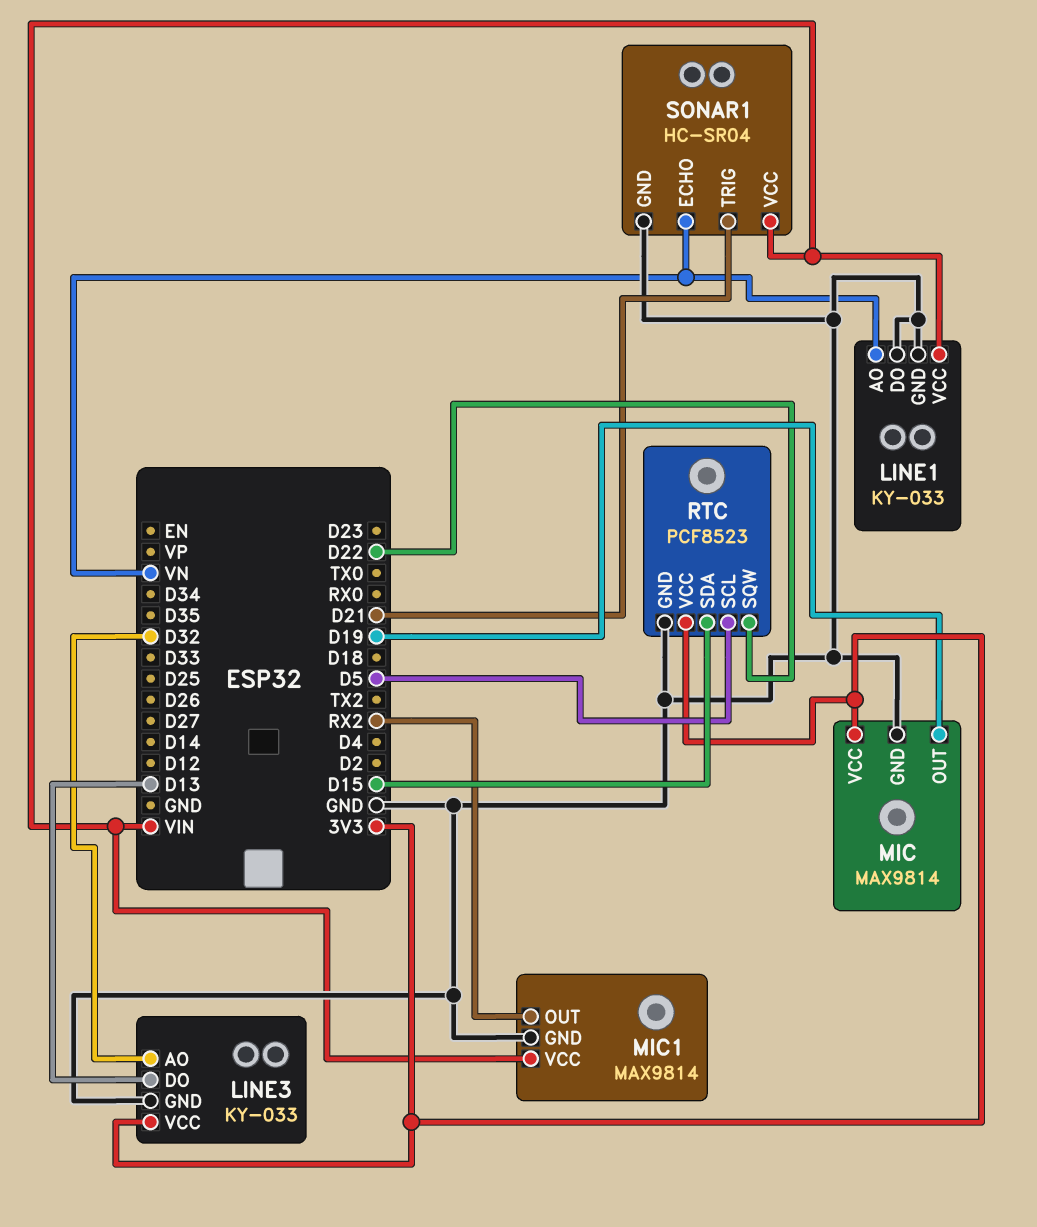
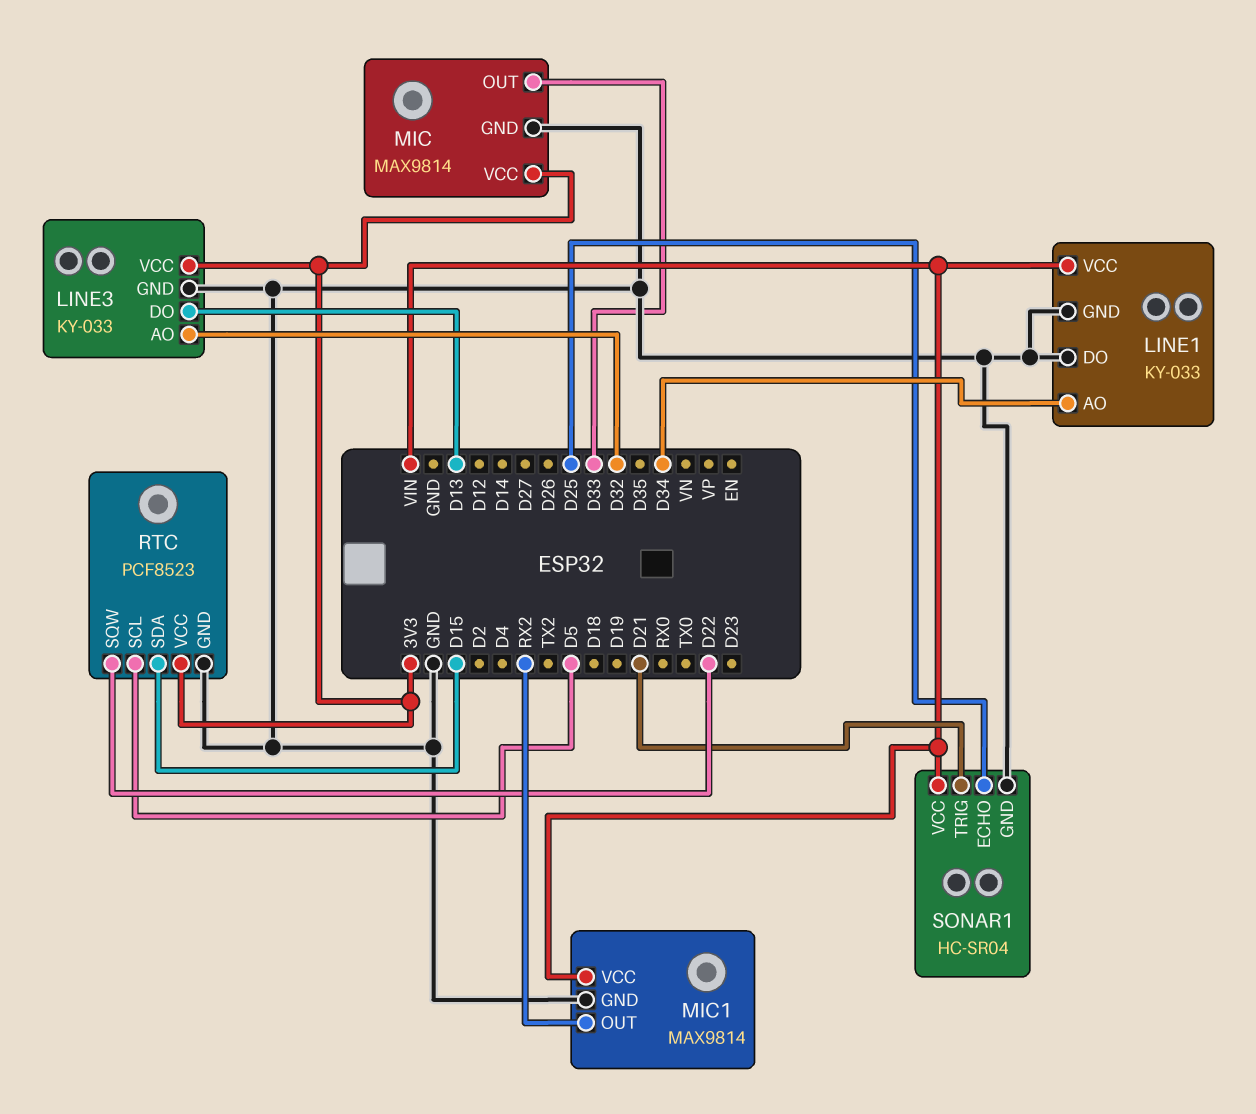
LINE1 pin AO: VN -> D34
MIC pin OUT: D19 -> D33
SONAR1 pin ECHO: VN -> D25

